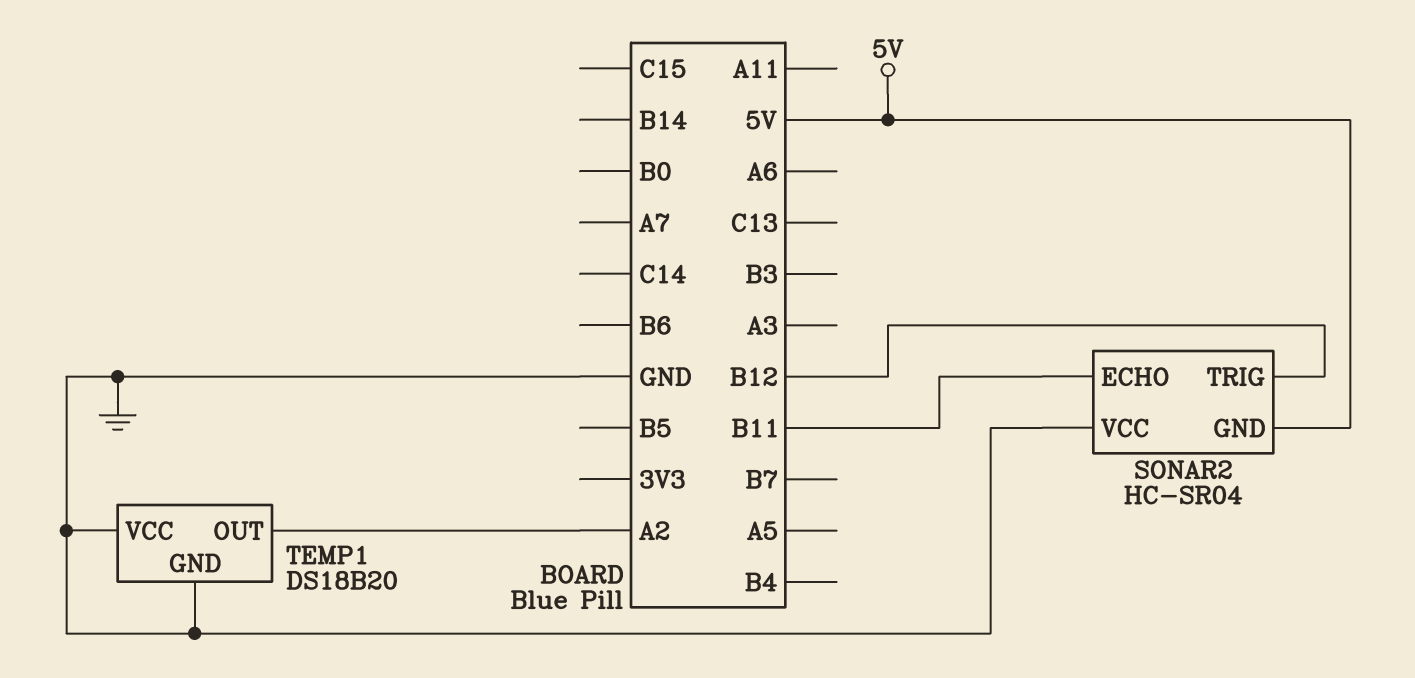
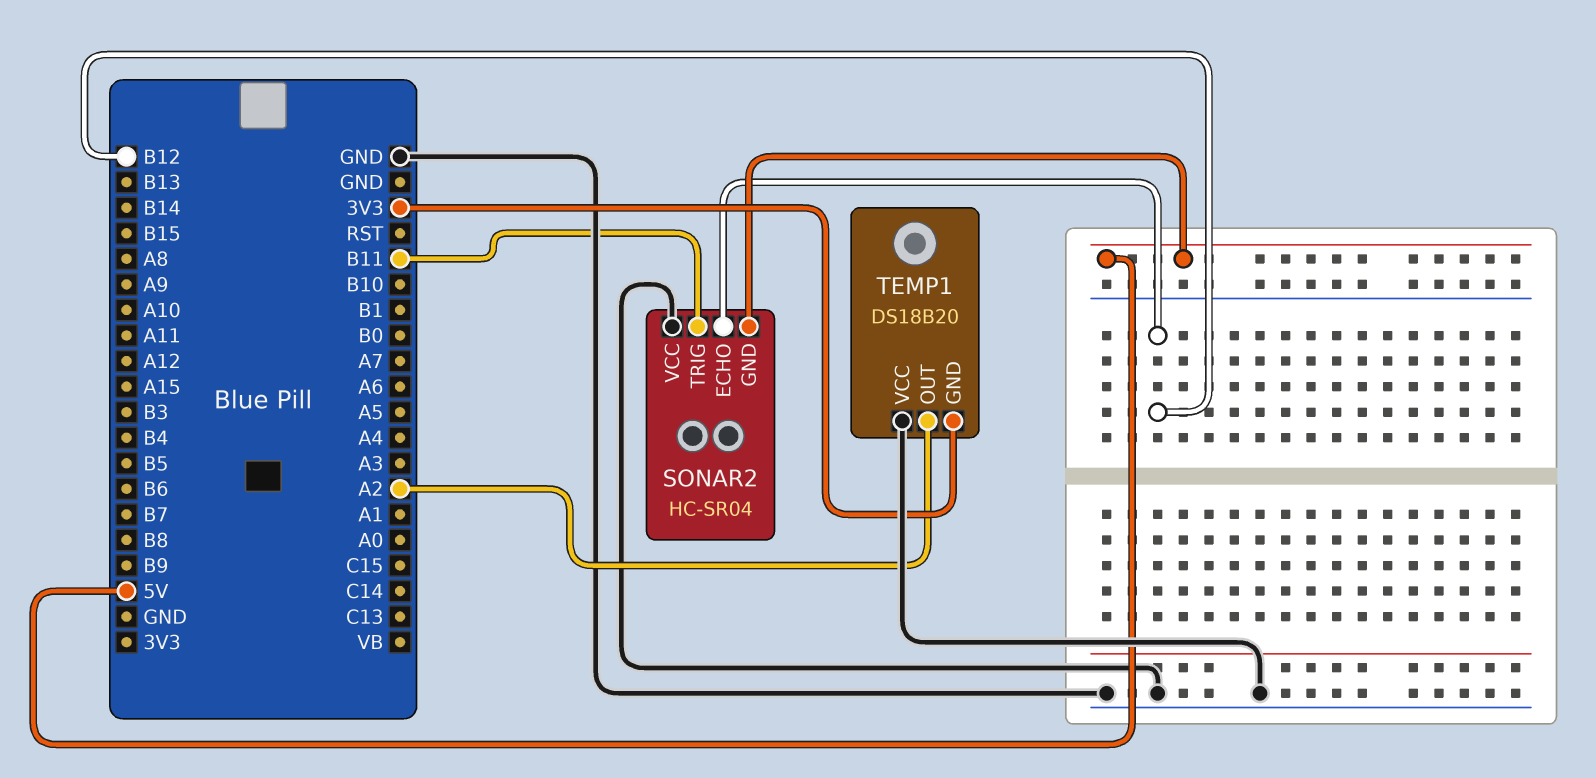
SONAR2 pin ECHO: B11 -> B12
SONAR2 pin TRIG: B12 -> B11
TEMP1 pin GND: GND -> 3V3

